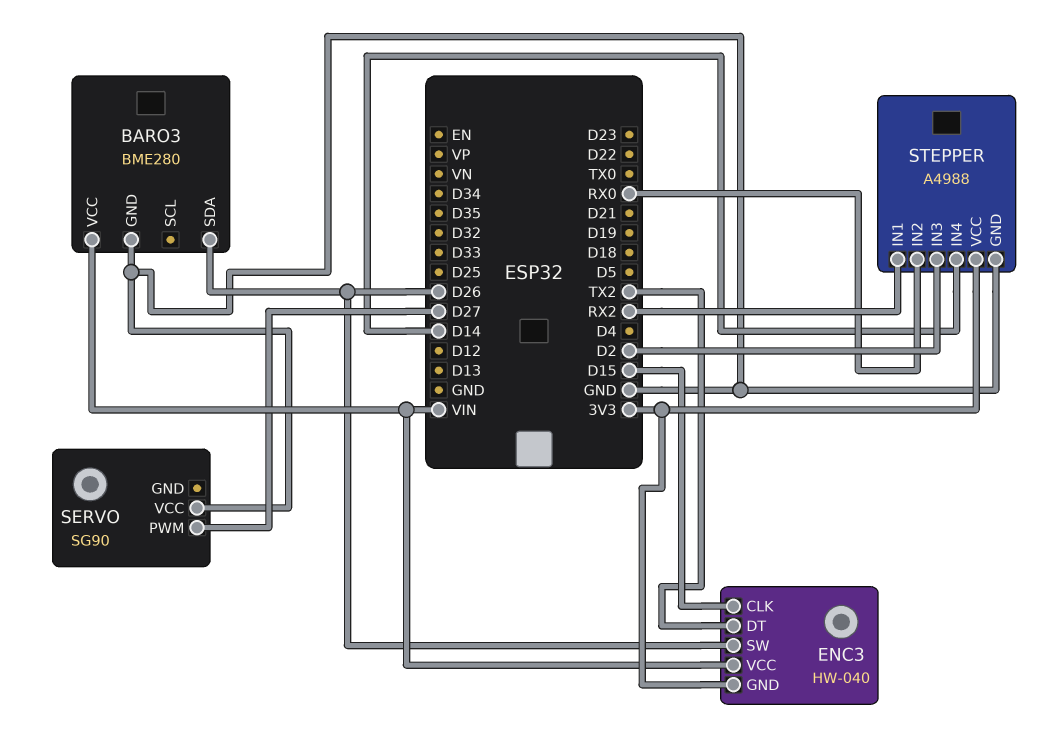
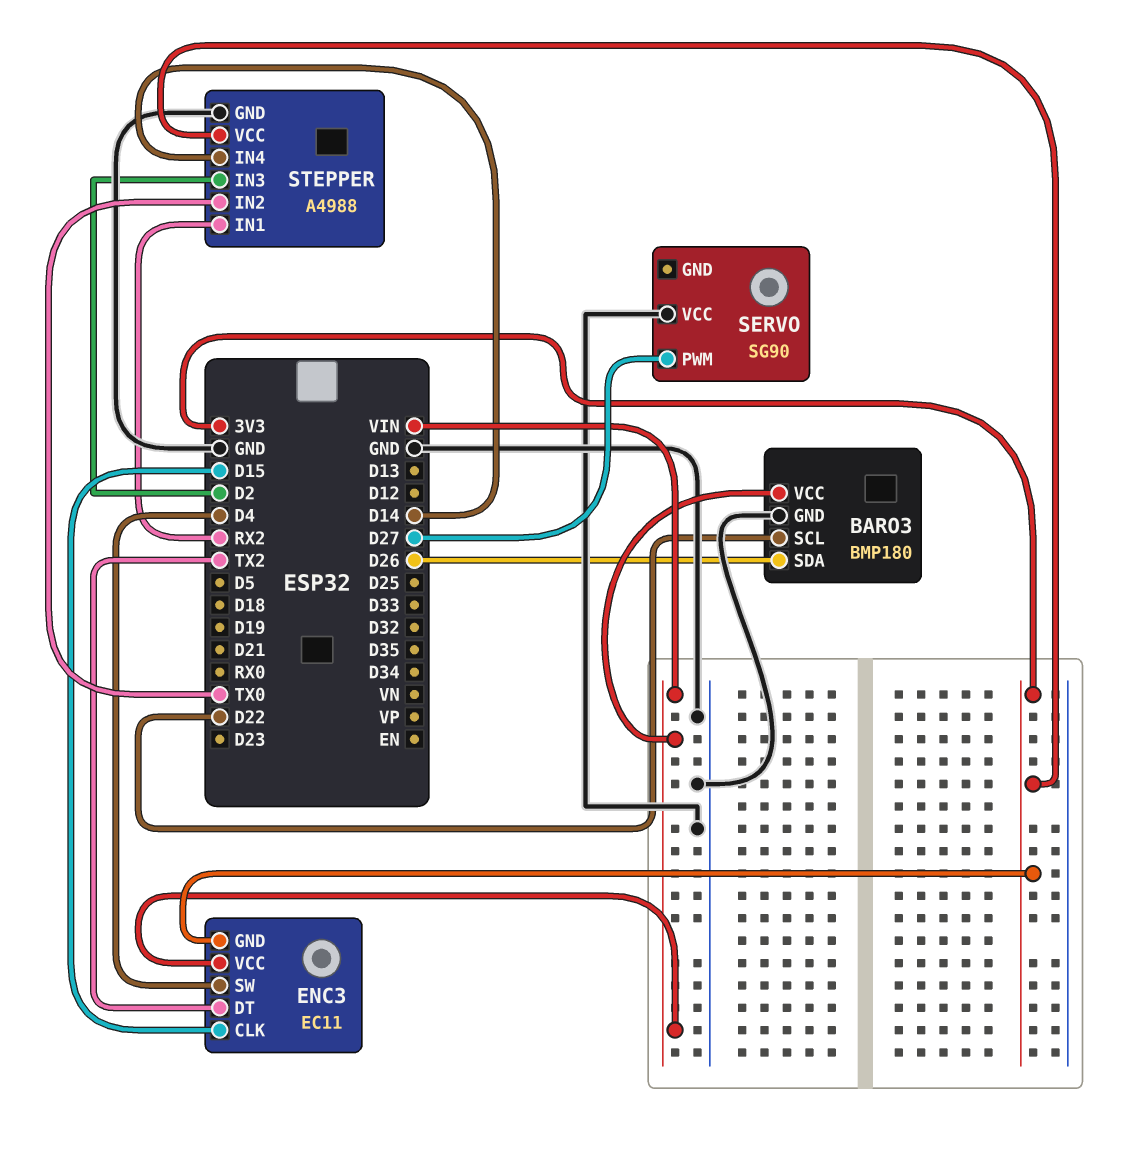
BARO3: BME280 -> BMP180
BARO3 pin SCL: none -> D22
ENC3: HW-040 -> EC11
ENC3 pin SW: D26 -> D4
STEPPER pin IN2: RX0 -> TX0

